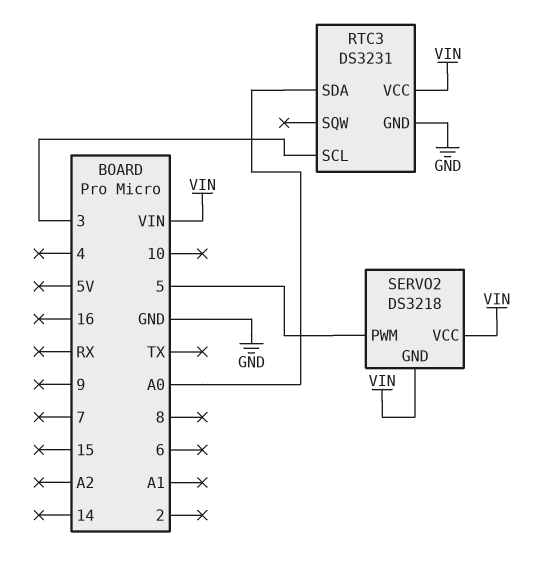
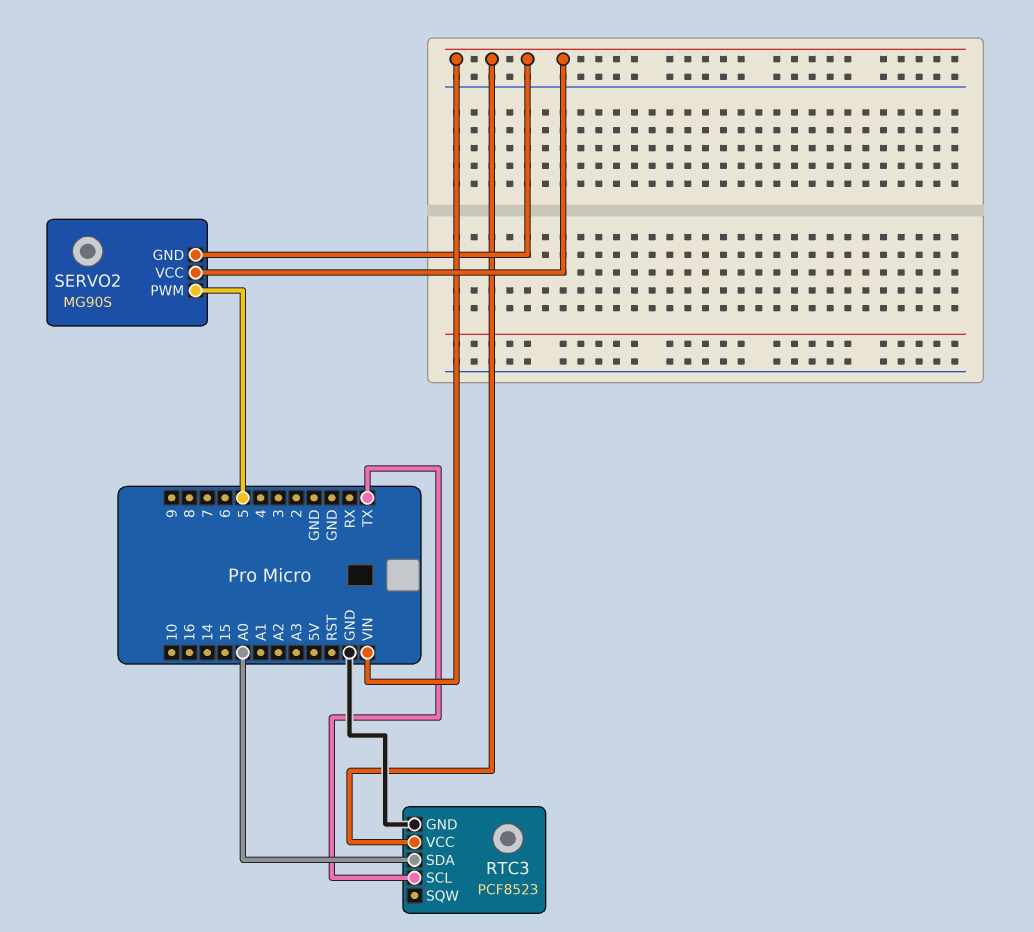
RTC3: DS3231 -> PCF8523
RTC3 pin SCL: 3 -> TX
SERVO2: DS3218 -> MG90S

